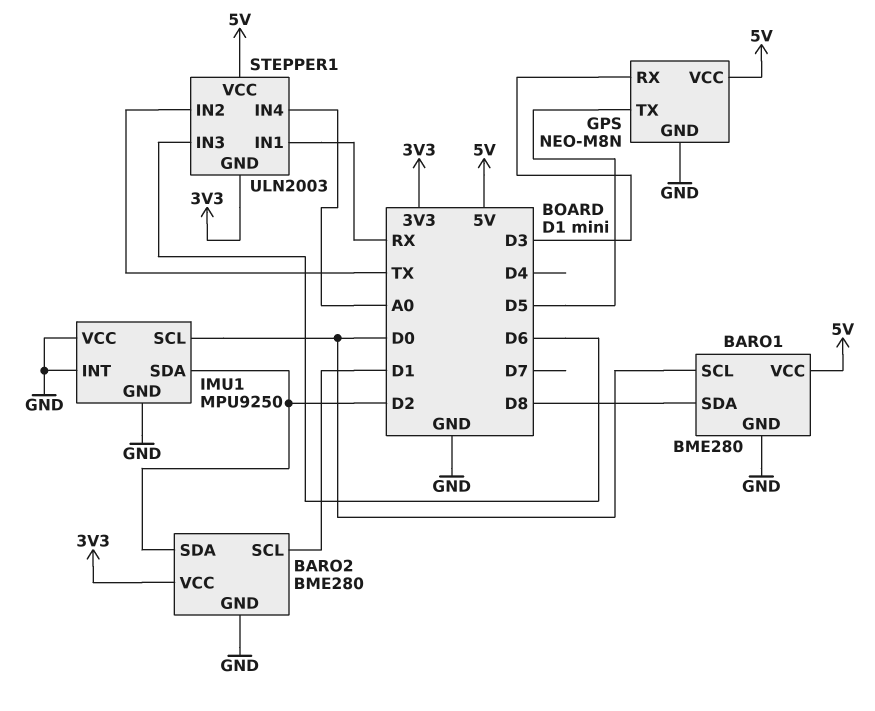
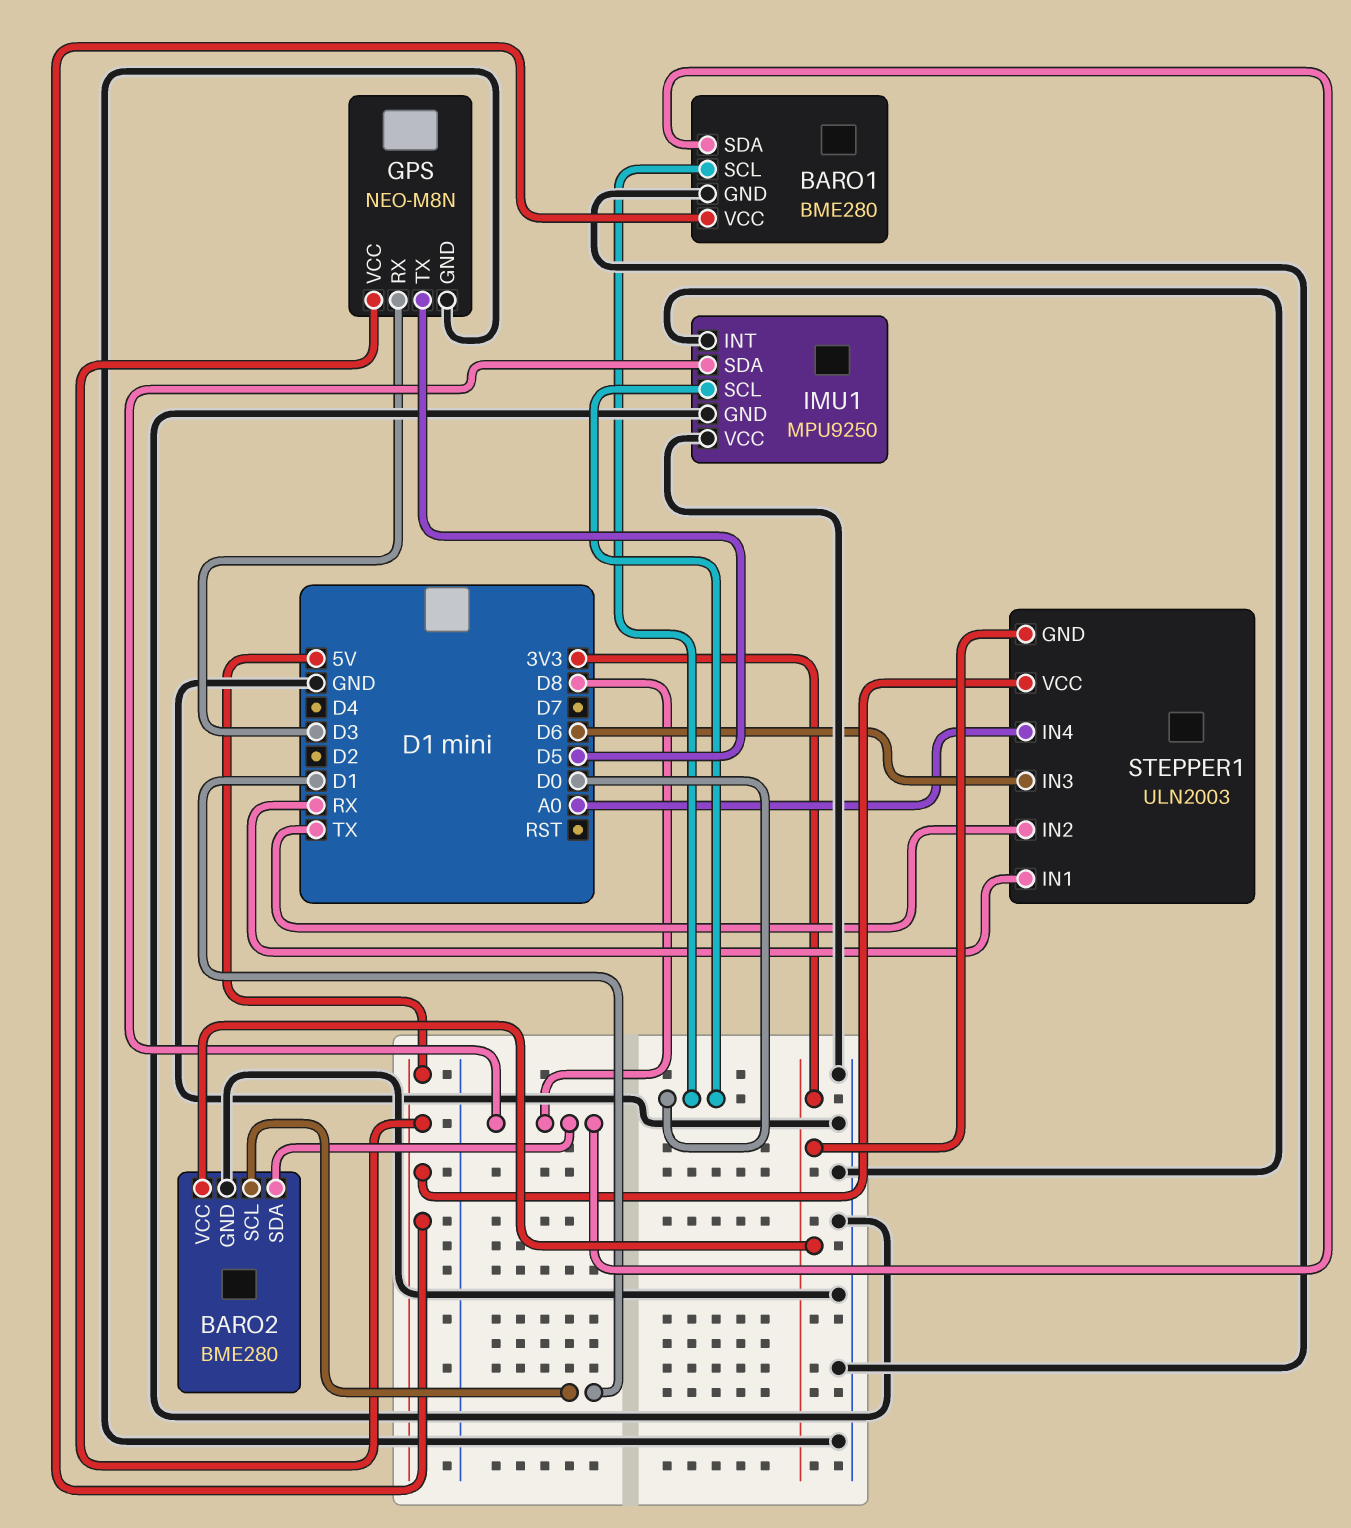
BARO2 pin SDA: D2 -> D8
IMU1 pin SDA: D2 -> D8

